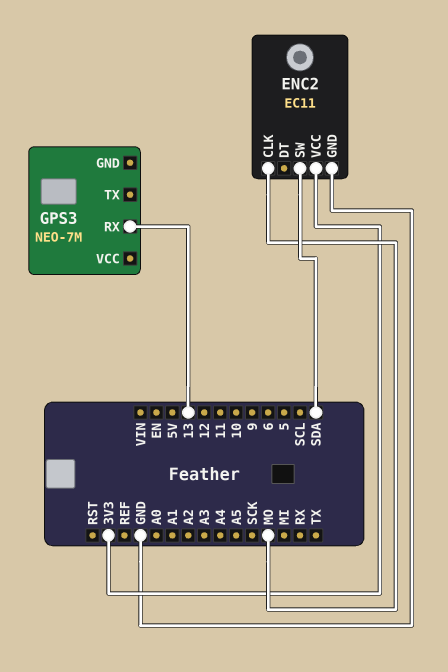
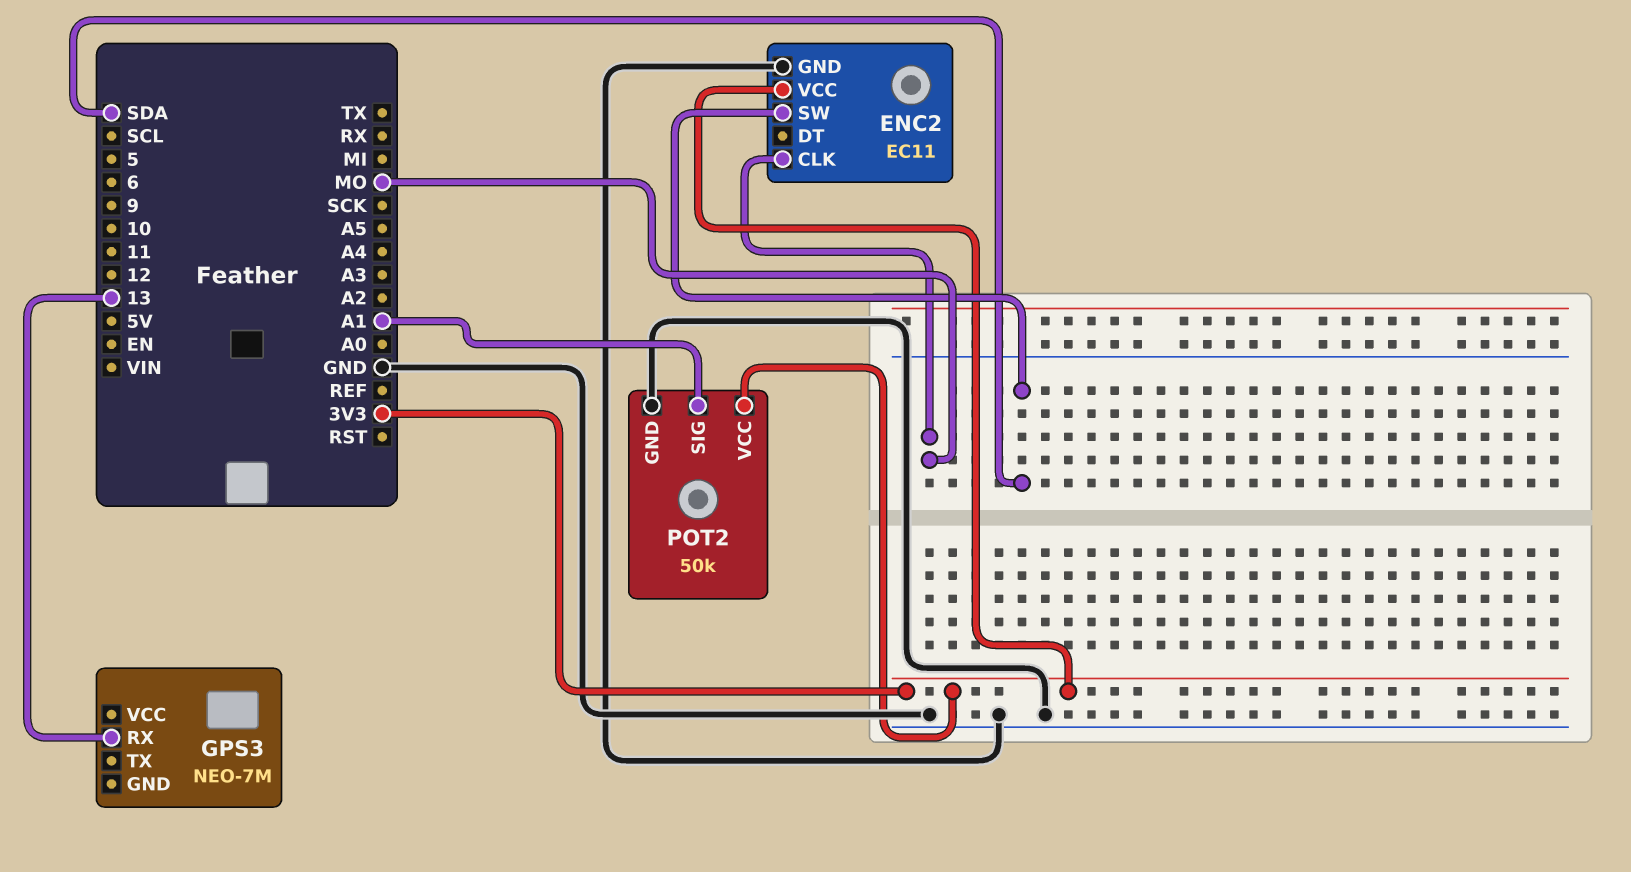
POT2: none -> 50k
POT2 pin GND: none -> GND
POT2 pin SIG: none -> A1
POT2 pin VCC: none -> 3V3

